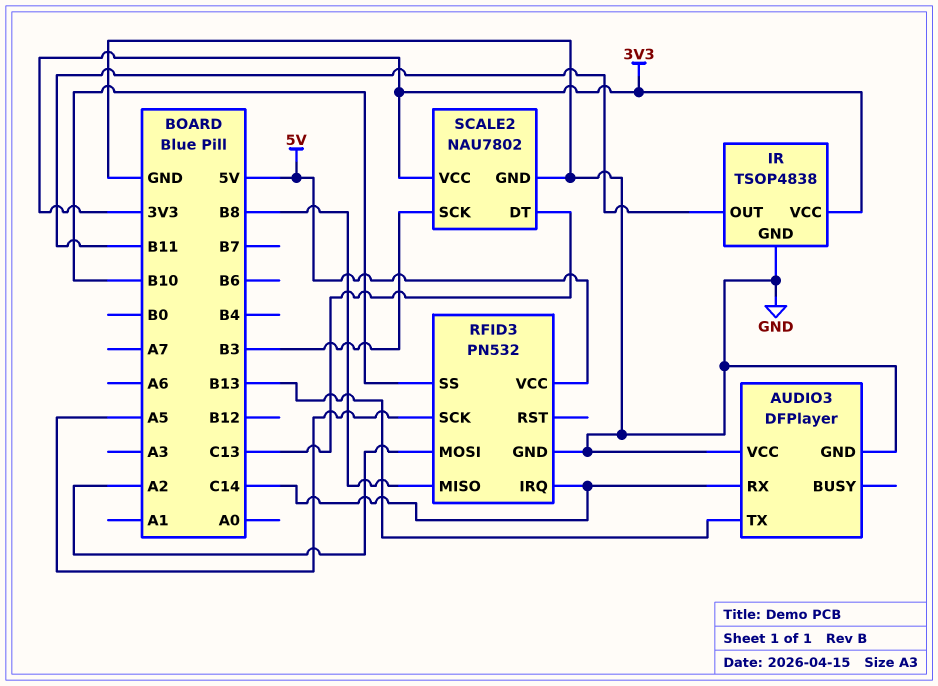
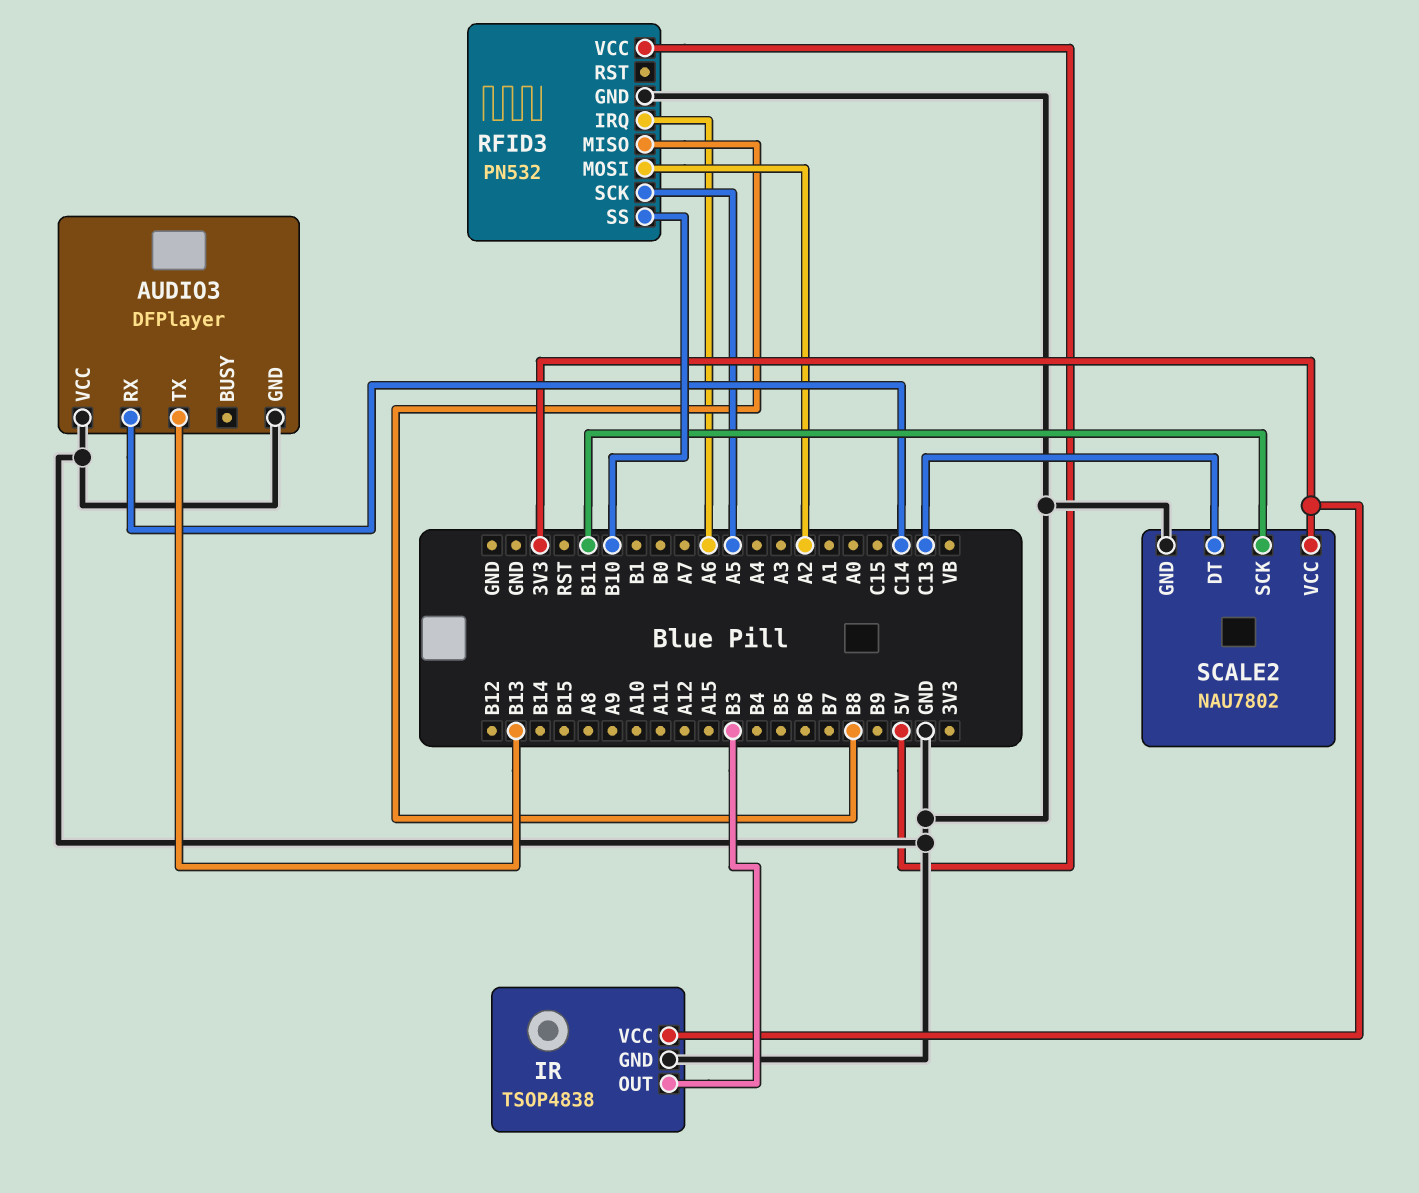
IR pin OUT: B11 -> B3
RFID3 pin IRQ: C14 -> A6
SCALE2 pin SCK: B3 -> B11

